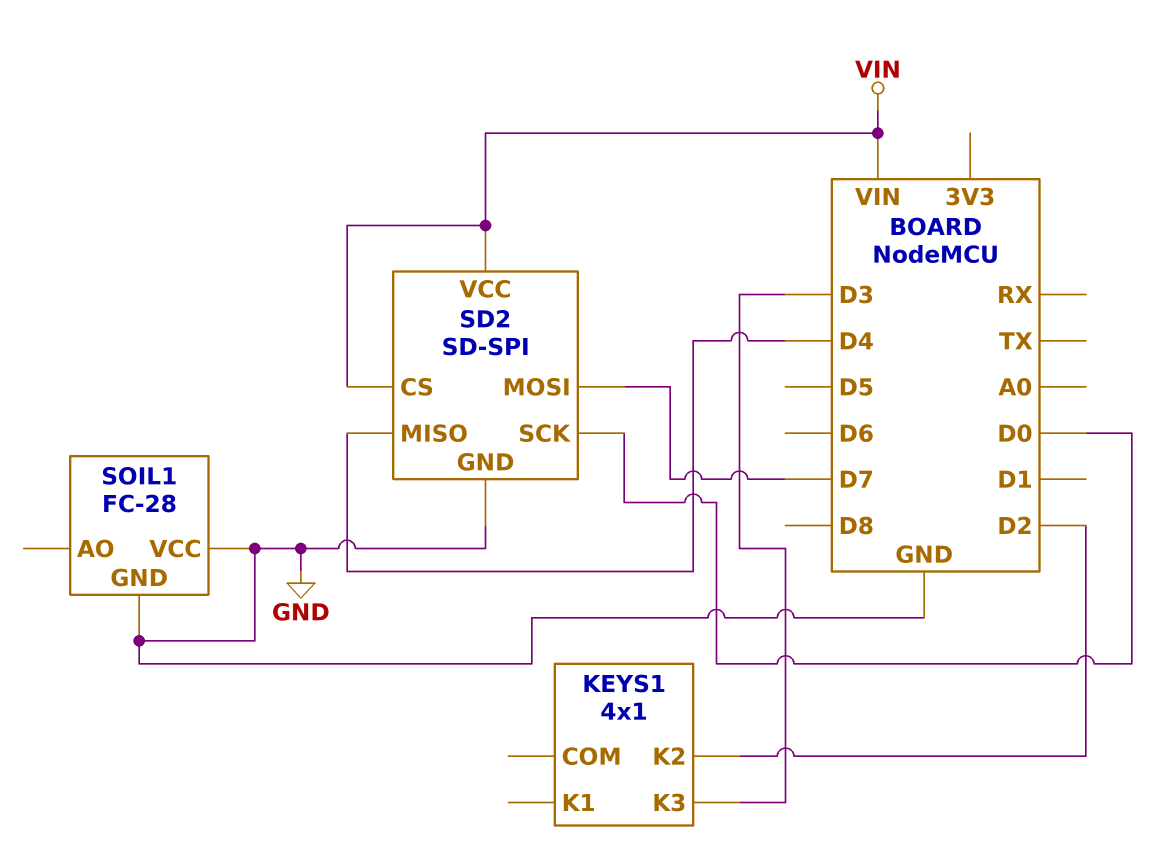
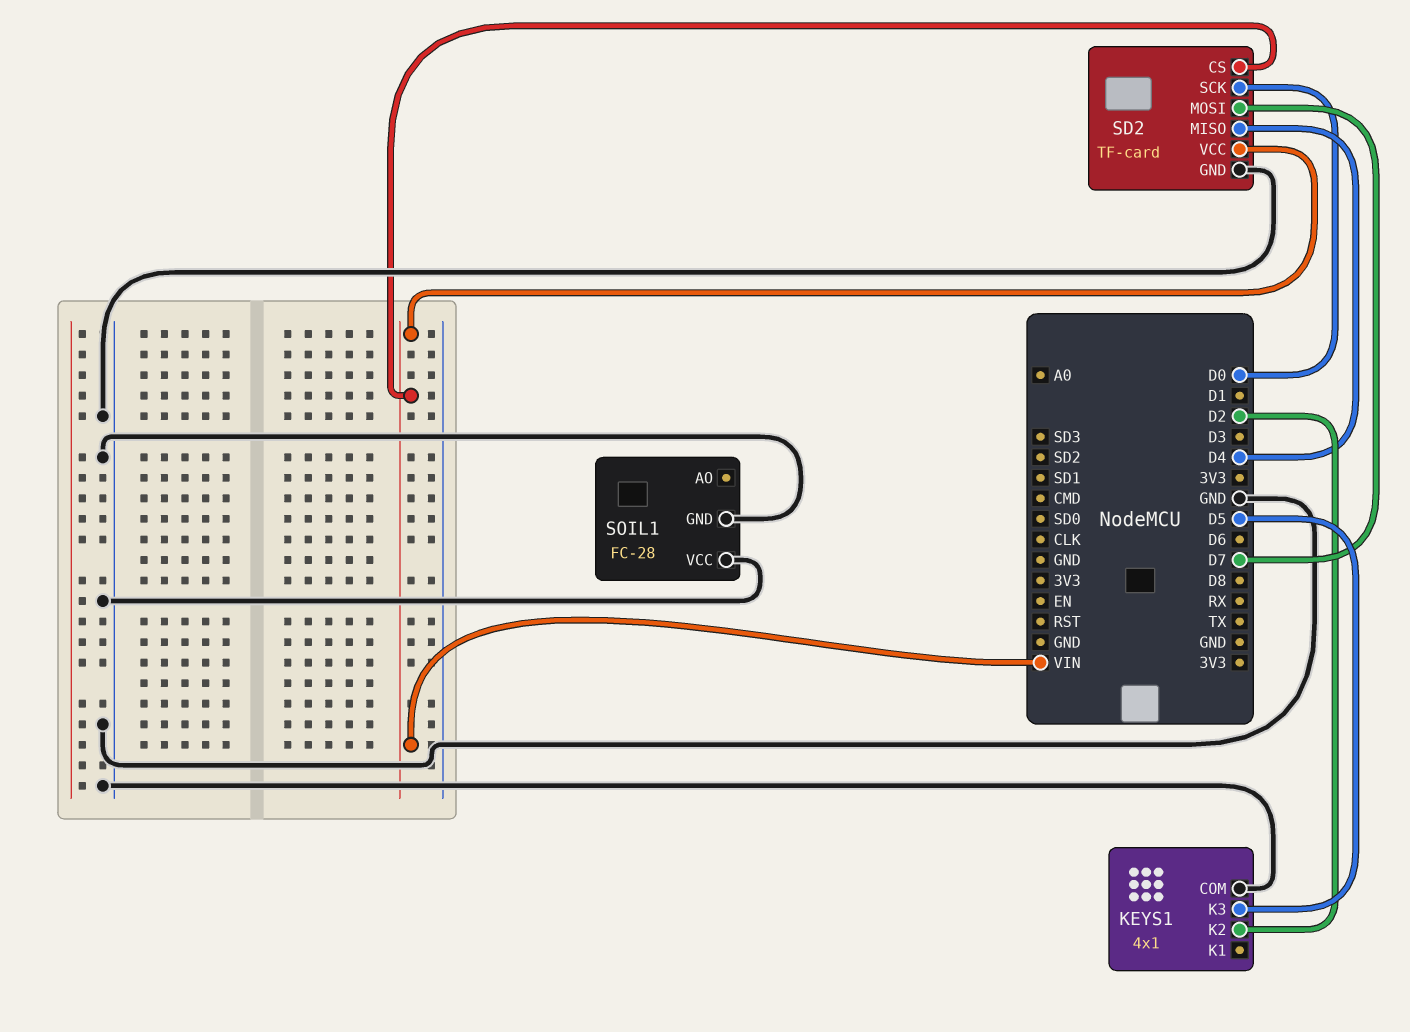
KEYS1 pin COM: none -> GND
KEYS1 pin K3: D3 -> D5
SD2: SD-SPI -> TF-card

